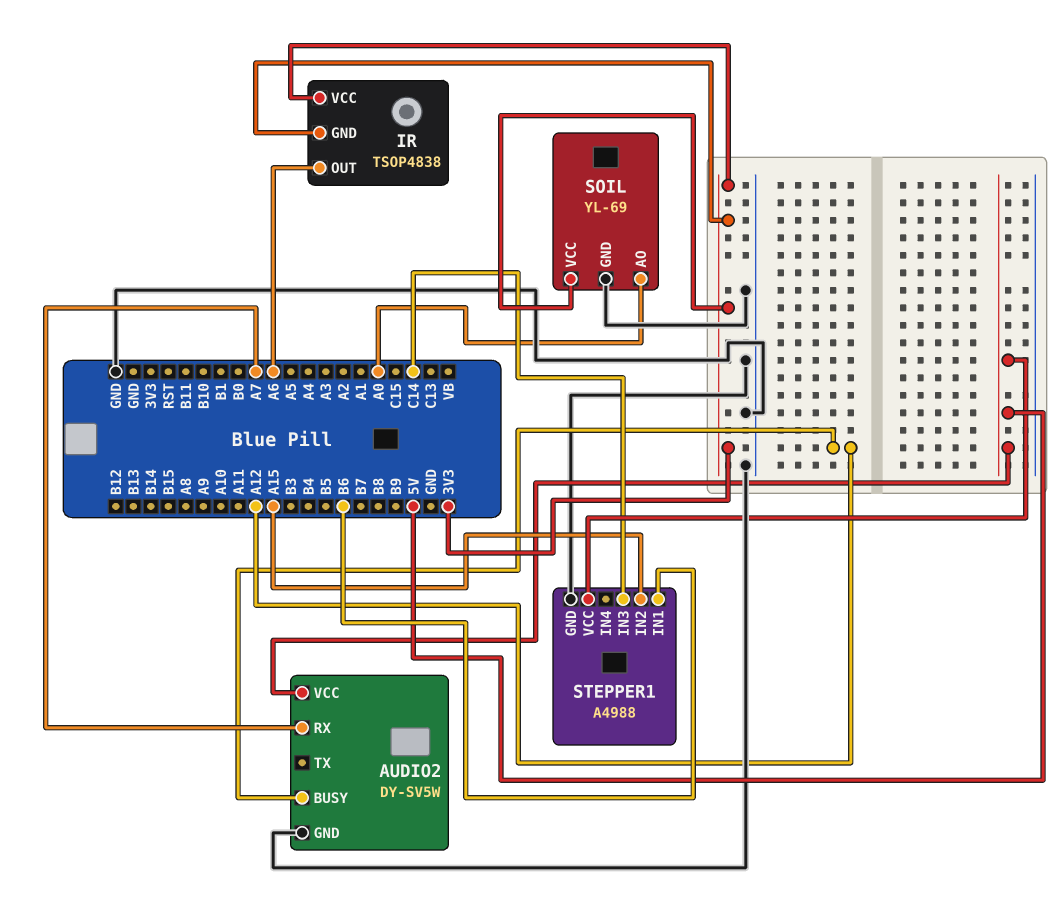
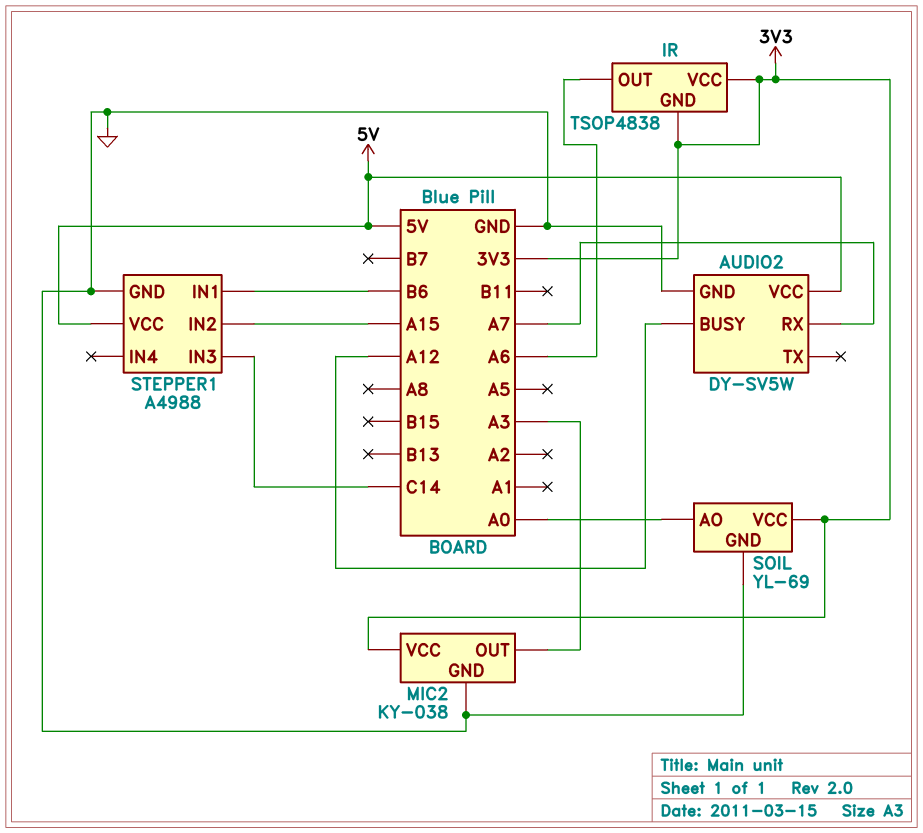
MIC2: none -> KY-038
MIC2 pin GND: none -> GND
MIC2 pin OUT: none -> A3
MIC2 pin VCC: none -> 3V3

